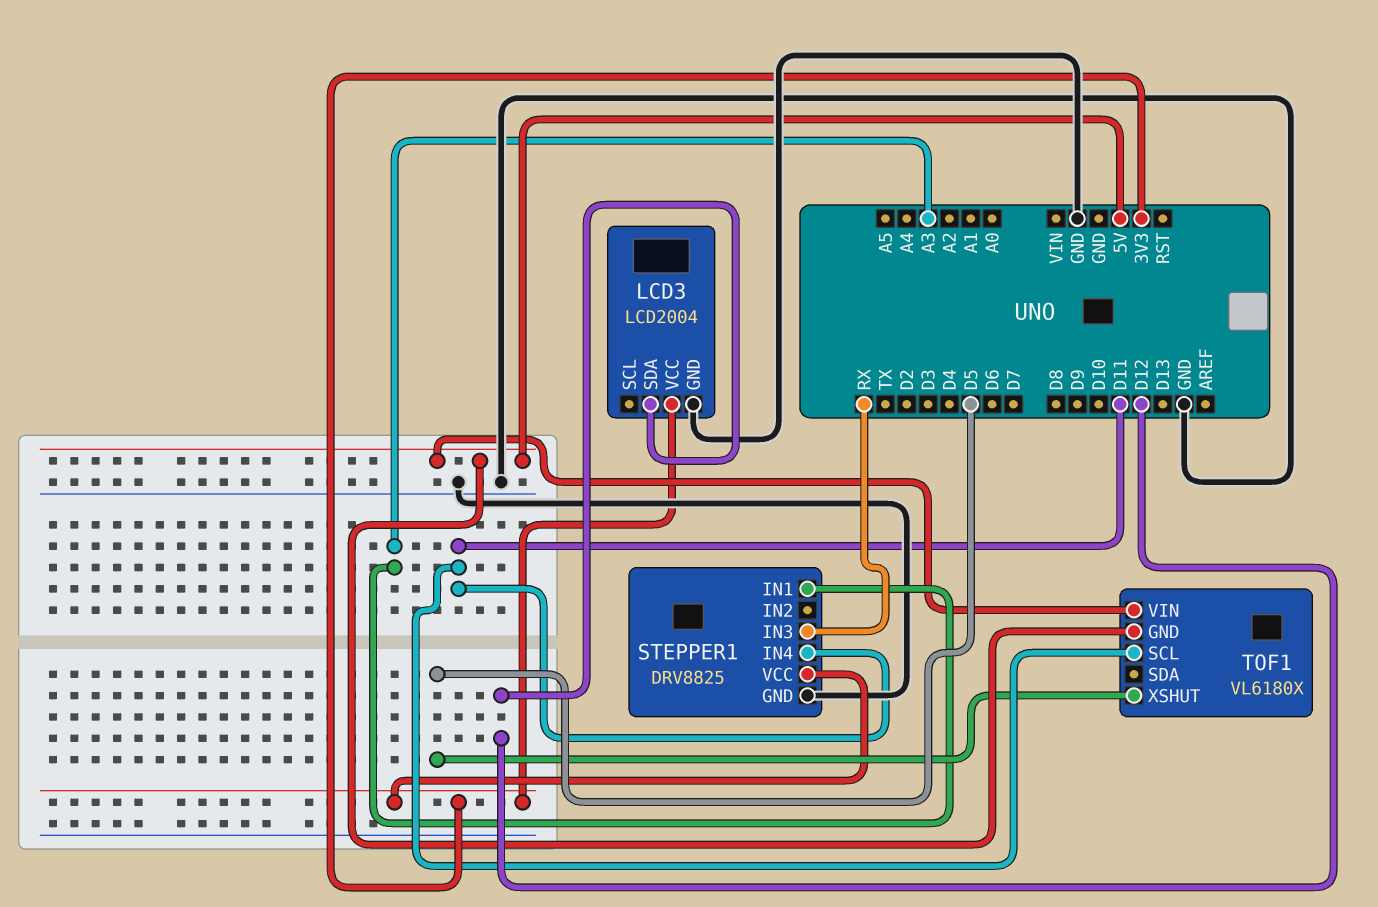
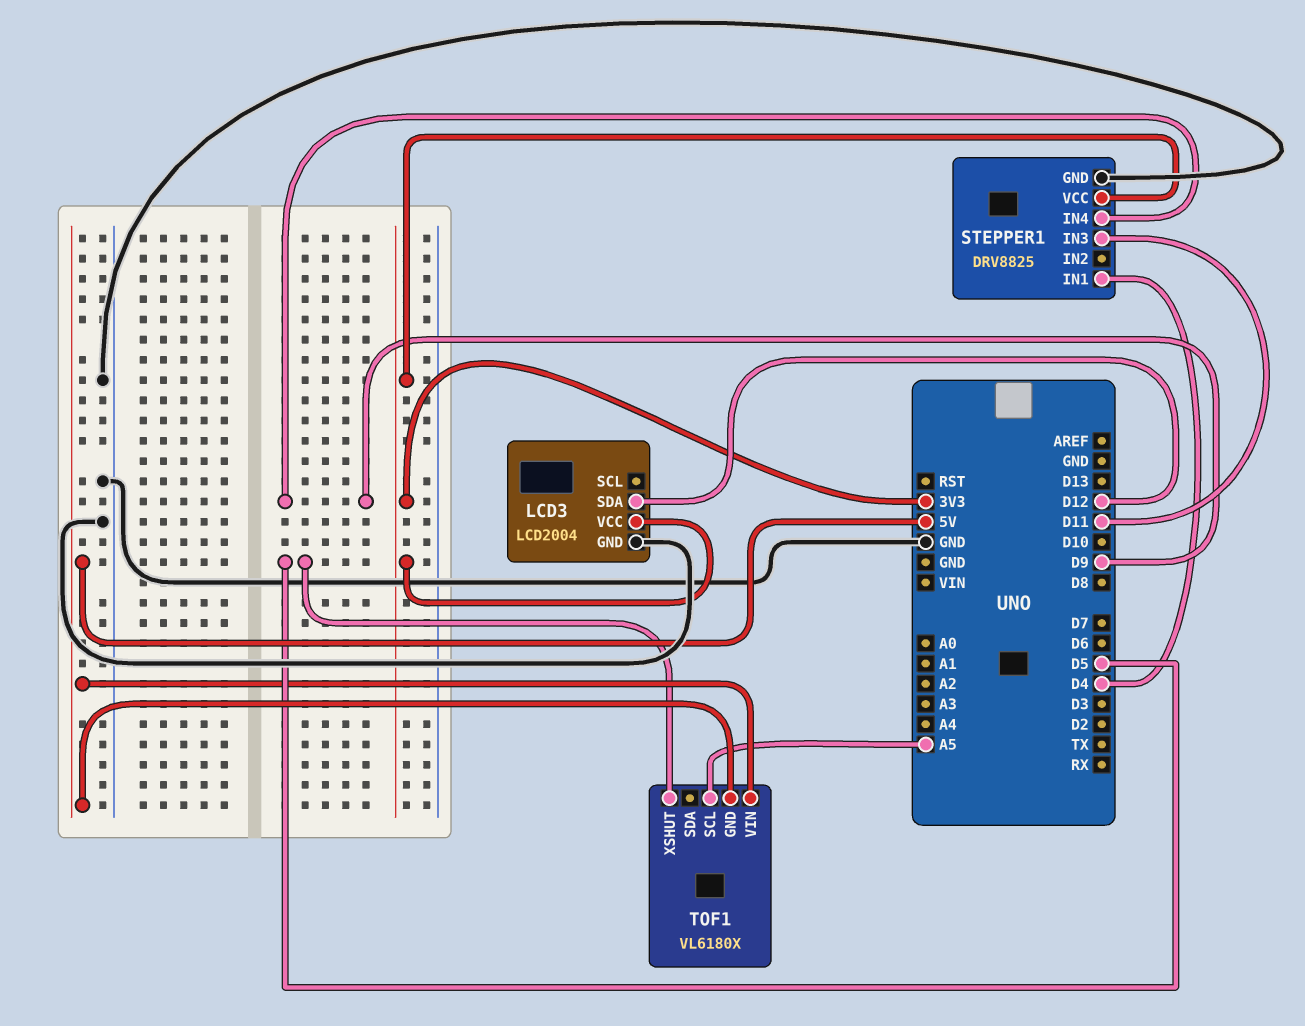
STEPPER1 pin IN1: A3 -> D4
STEPPER1 pin IN3: RX -> D11
STEPPER1 pin IN4: D11 -> D9
TOF1 pin SCL: D11 -> A5

